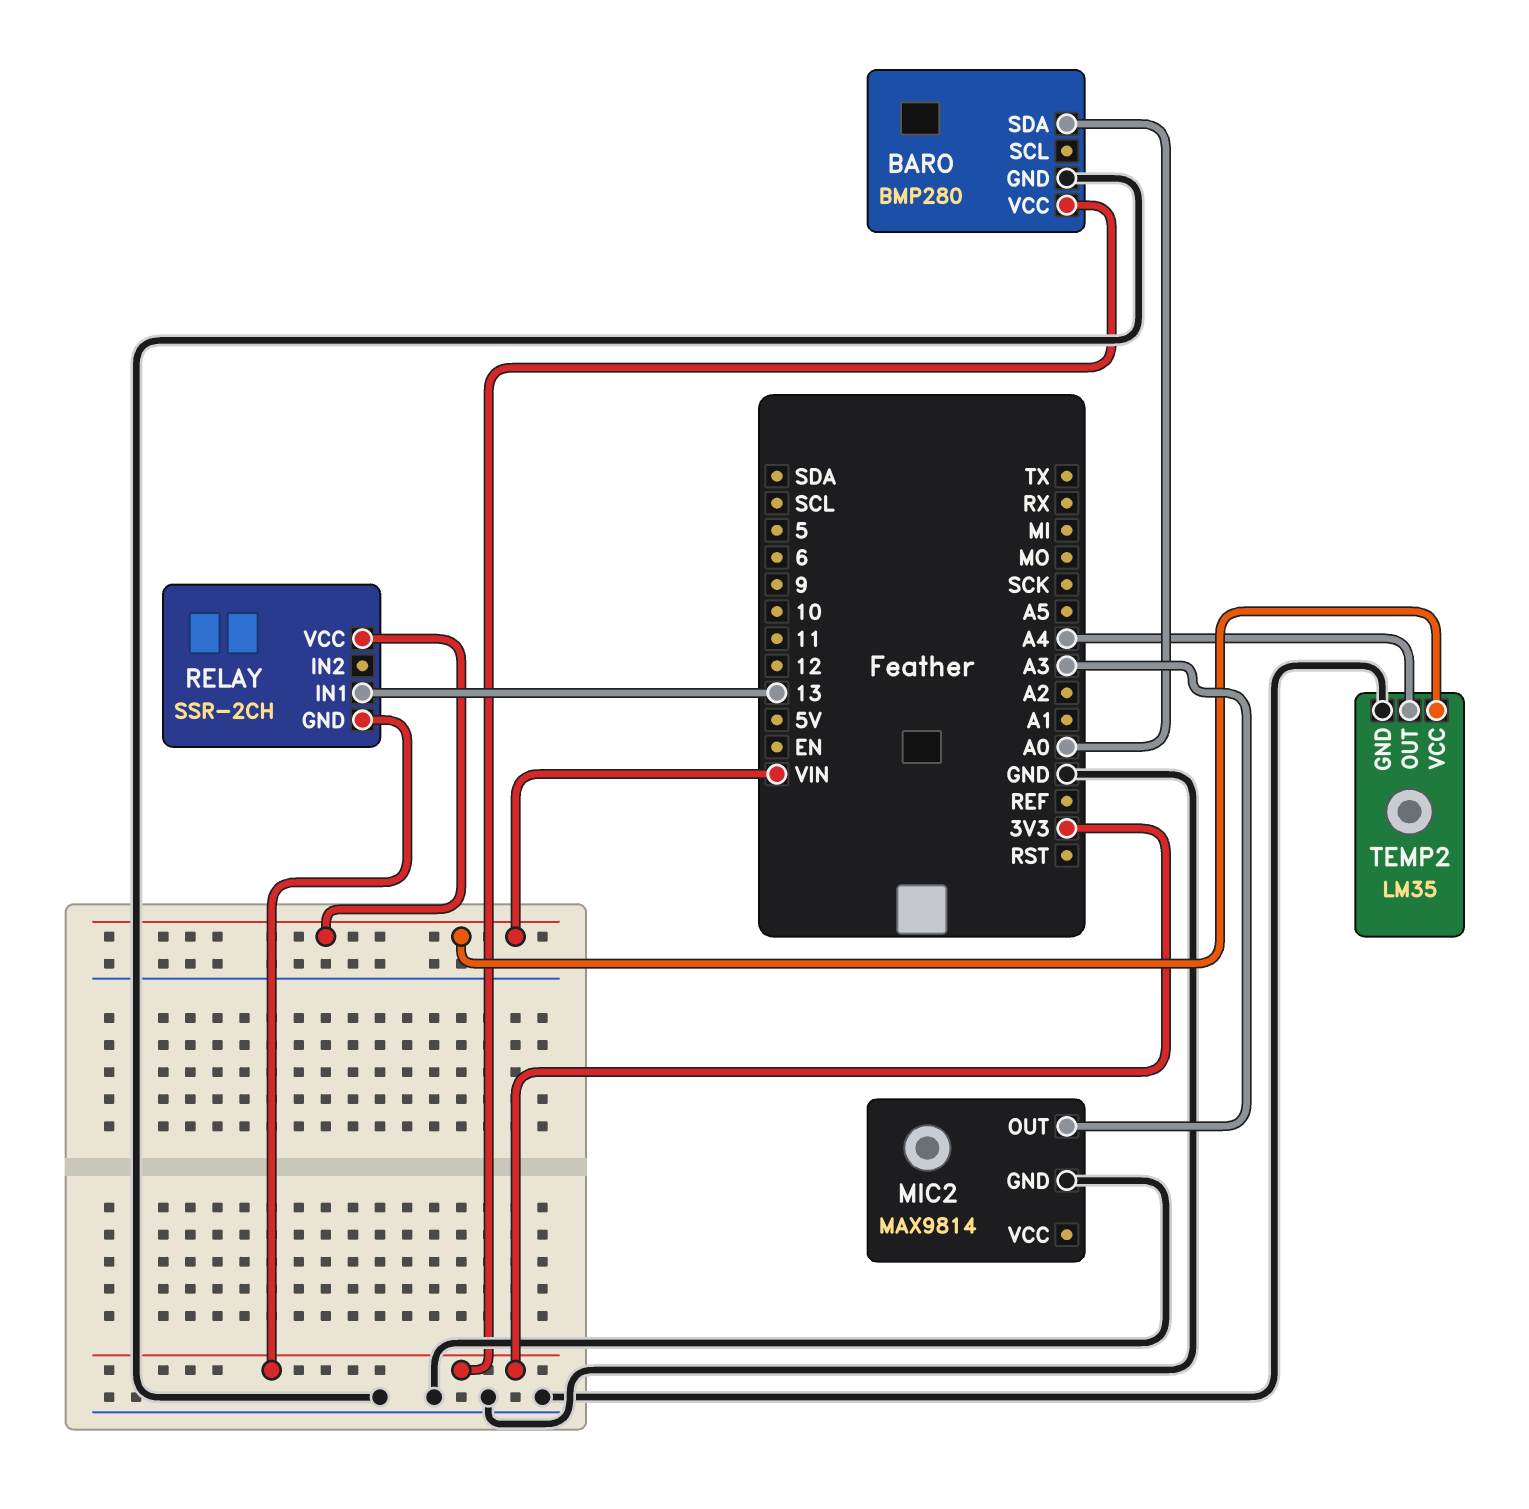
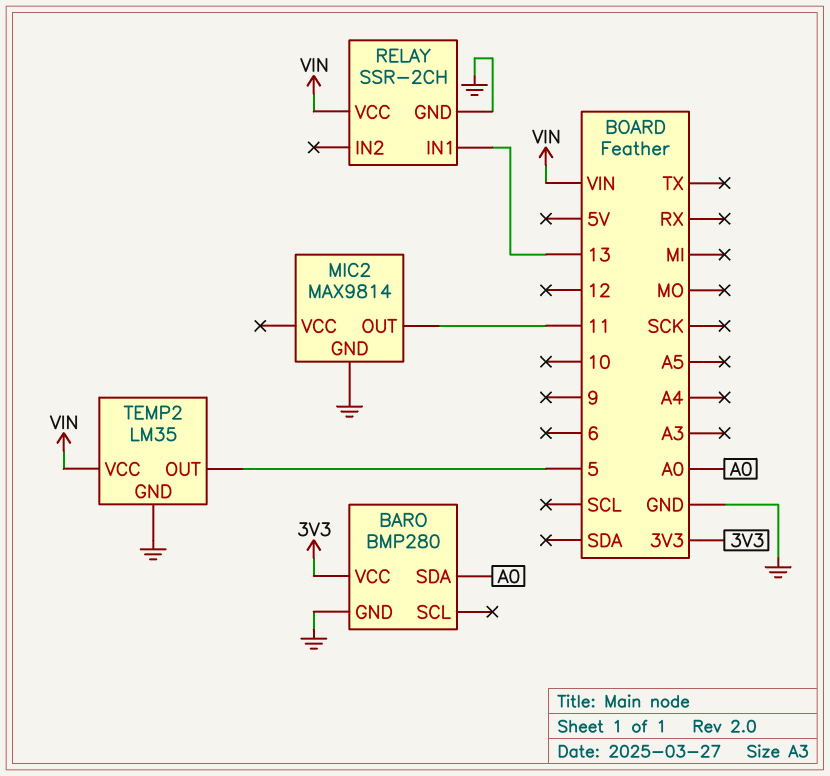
MIC2 pin OUT: A3 -> 11
RELAY pin GND: 3V3 -> GND
TEMP2 pin OUT: A4 -> 5

